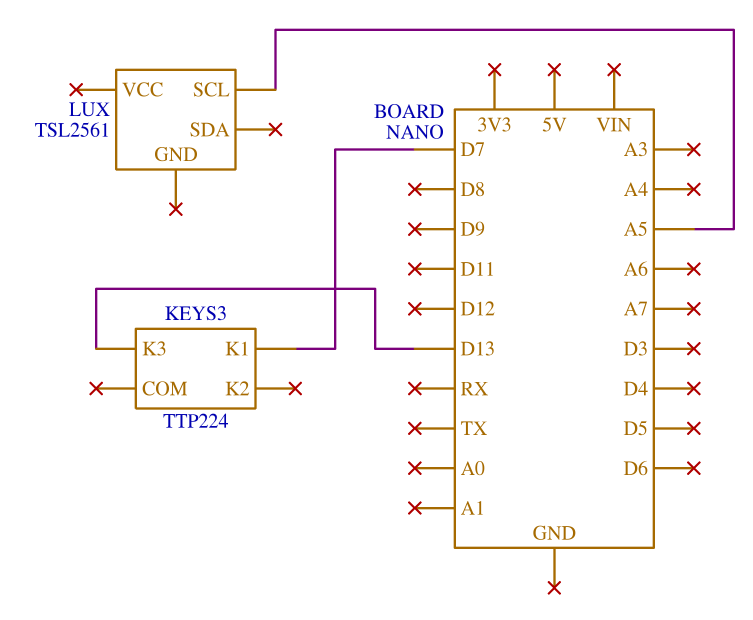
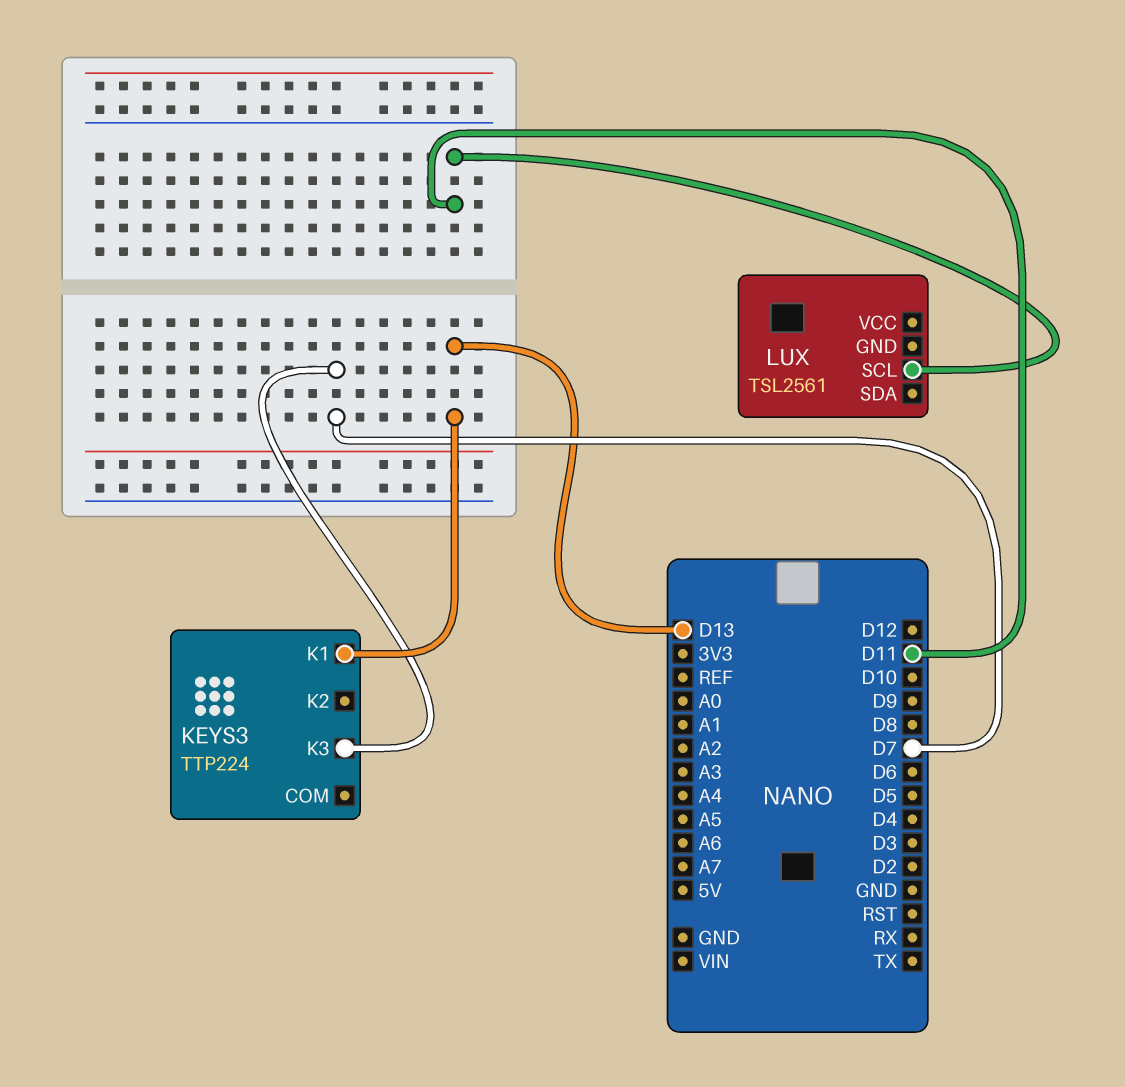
KEYS3 pin K1: D7 -> D13
KEYS3 pin K3: D13 -> D7
LUX pin SCL: A5 -> D11

